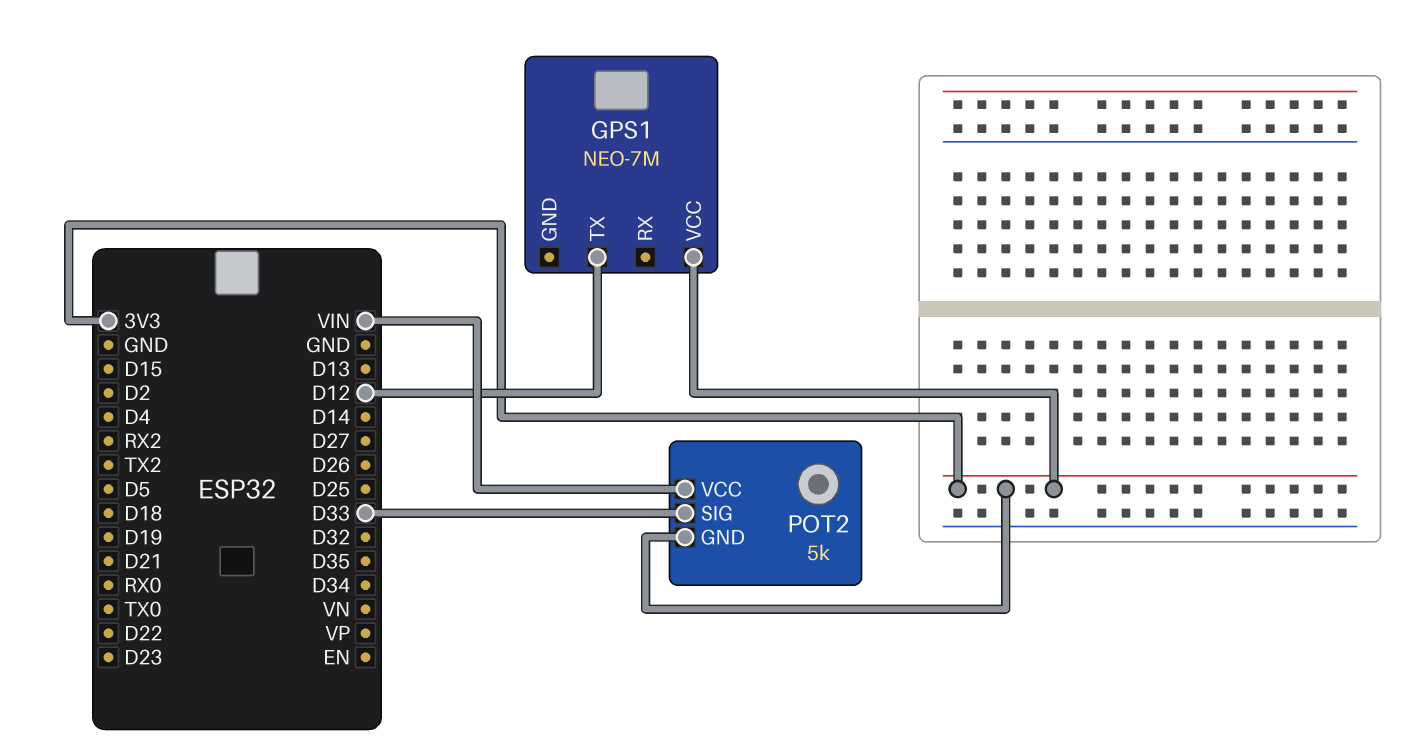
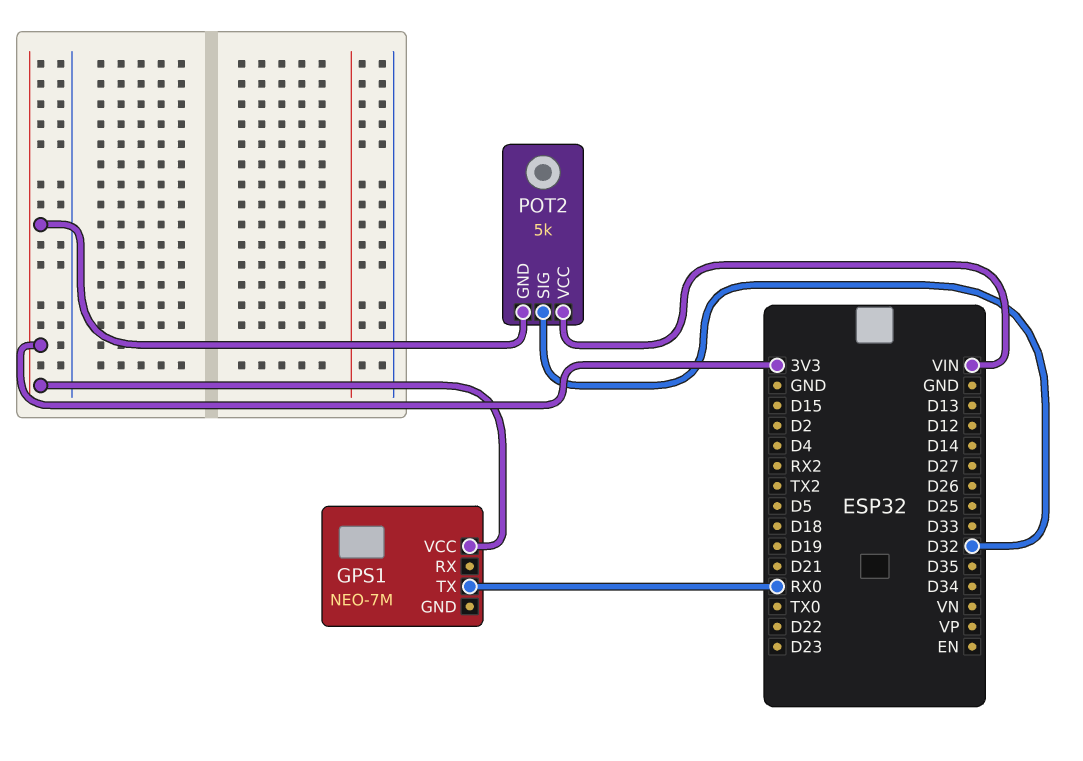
GPS1 pin TX: D12 -> RX0
POT2 pin SIG: D33 -> D32

